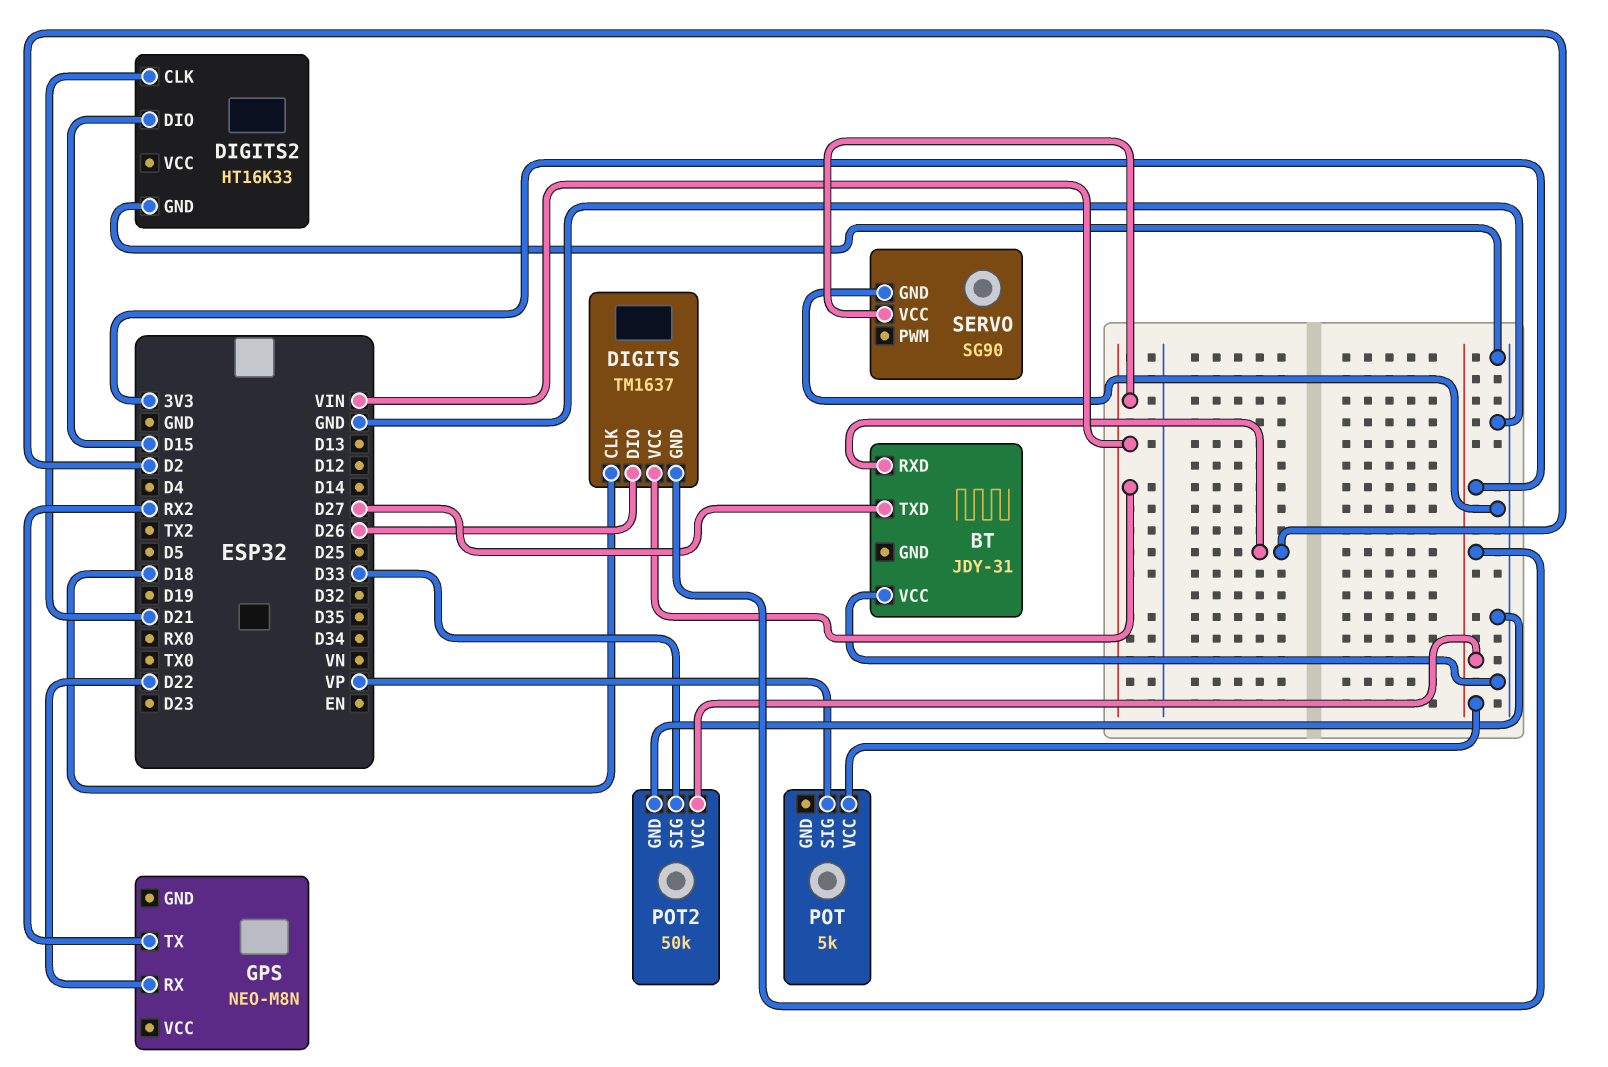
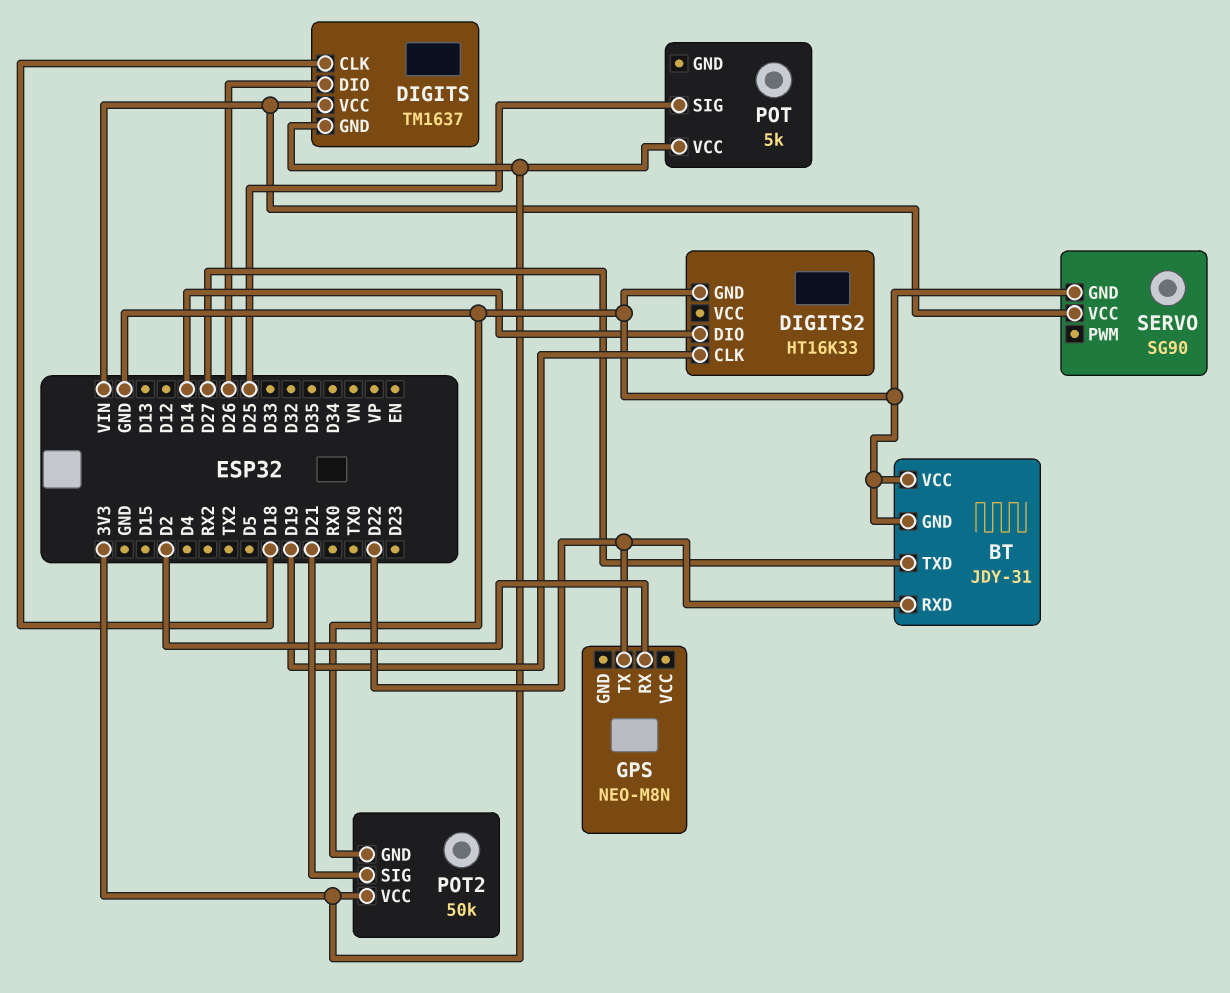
BT pin GND: none -> GND
BT pin RXD: D2 -> D22
DIGITS2 pin CLK: D21 -> D19
DIGITS2 pin DIO: D15 -> D14
GPS pin RX: D22 -> D2
GPS pin TX: RX2 -> D22
POT pin SIG: VP -> D25
POT2 pin SIG: D33 -> D21

